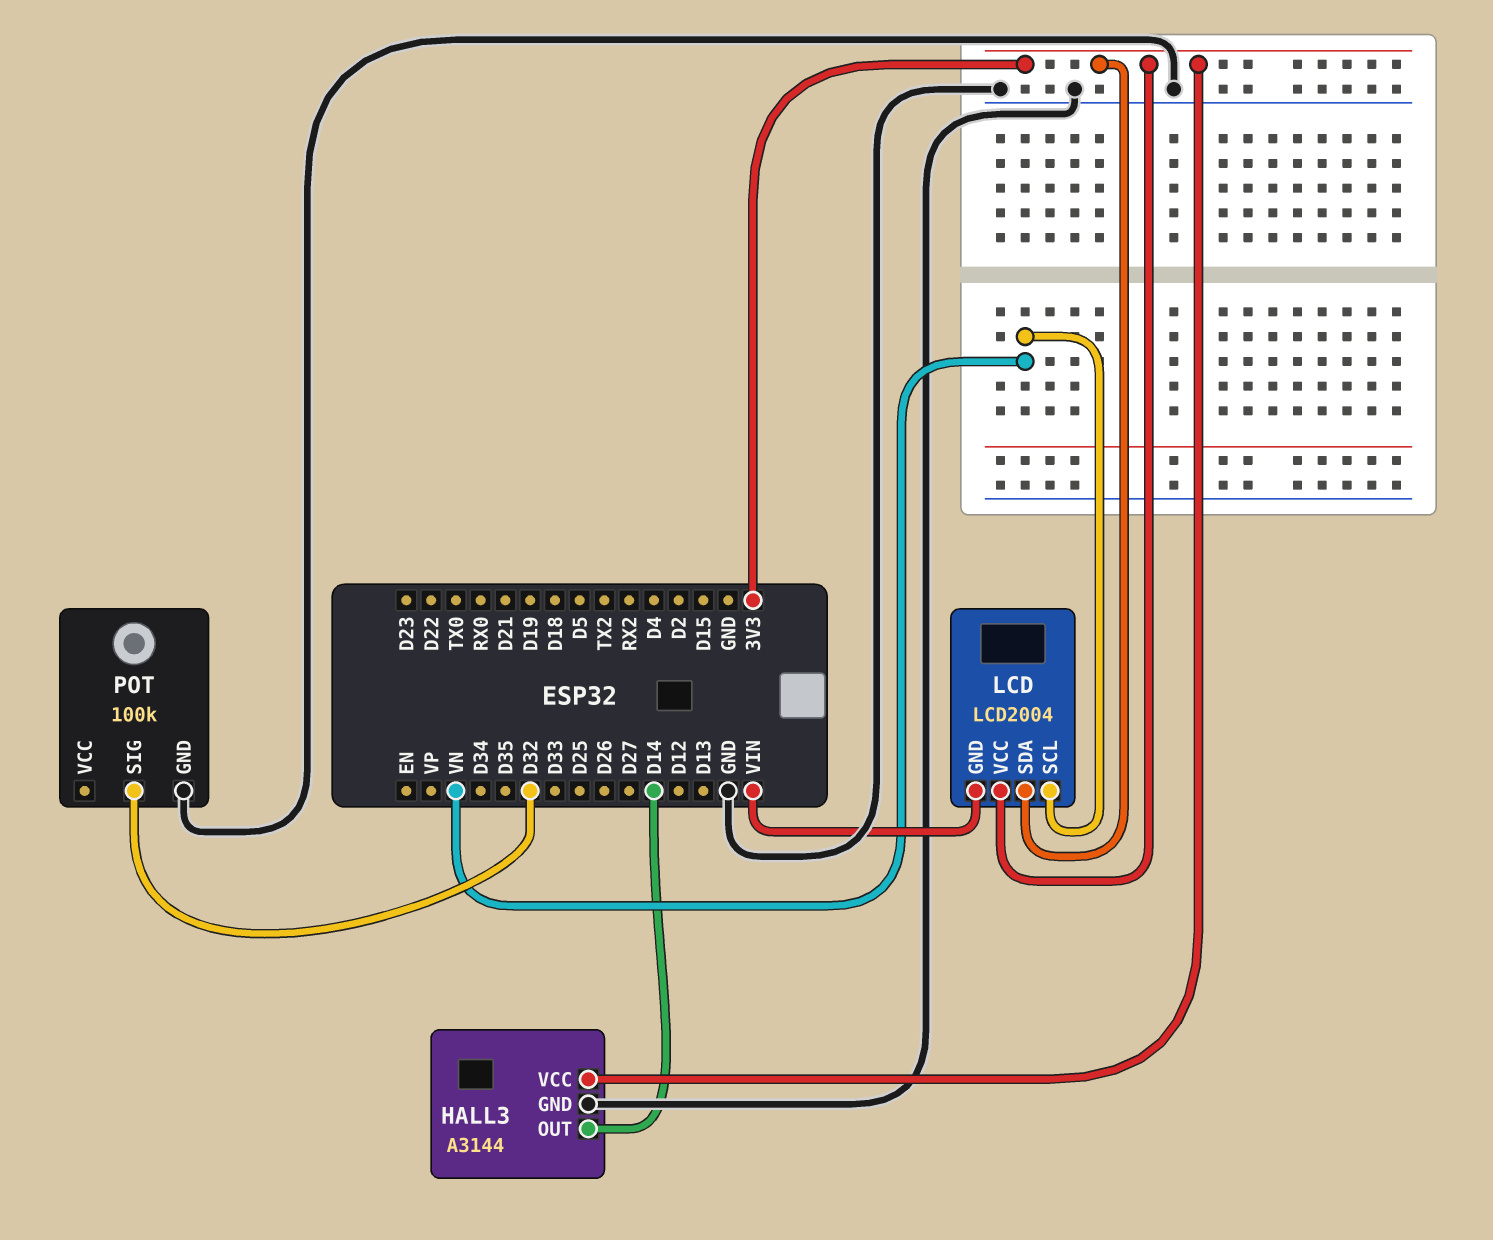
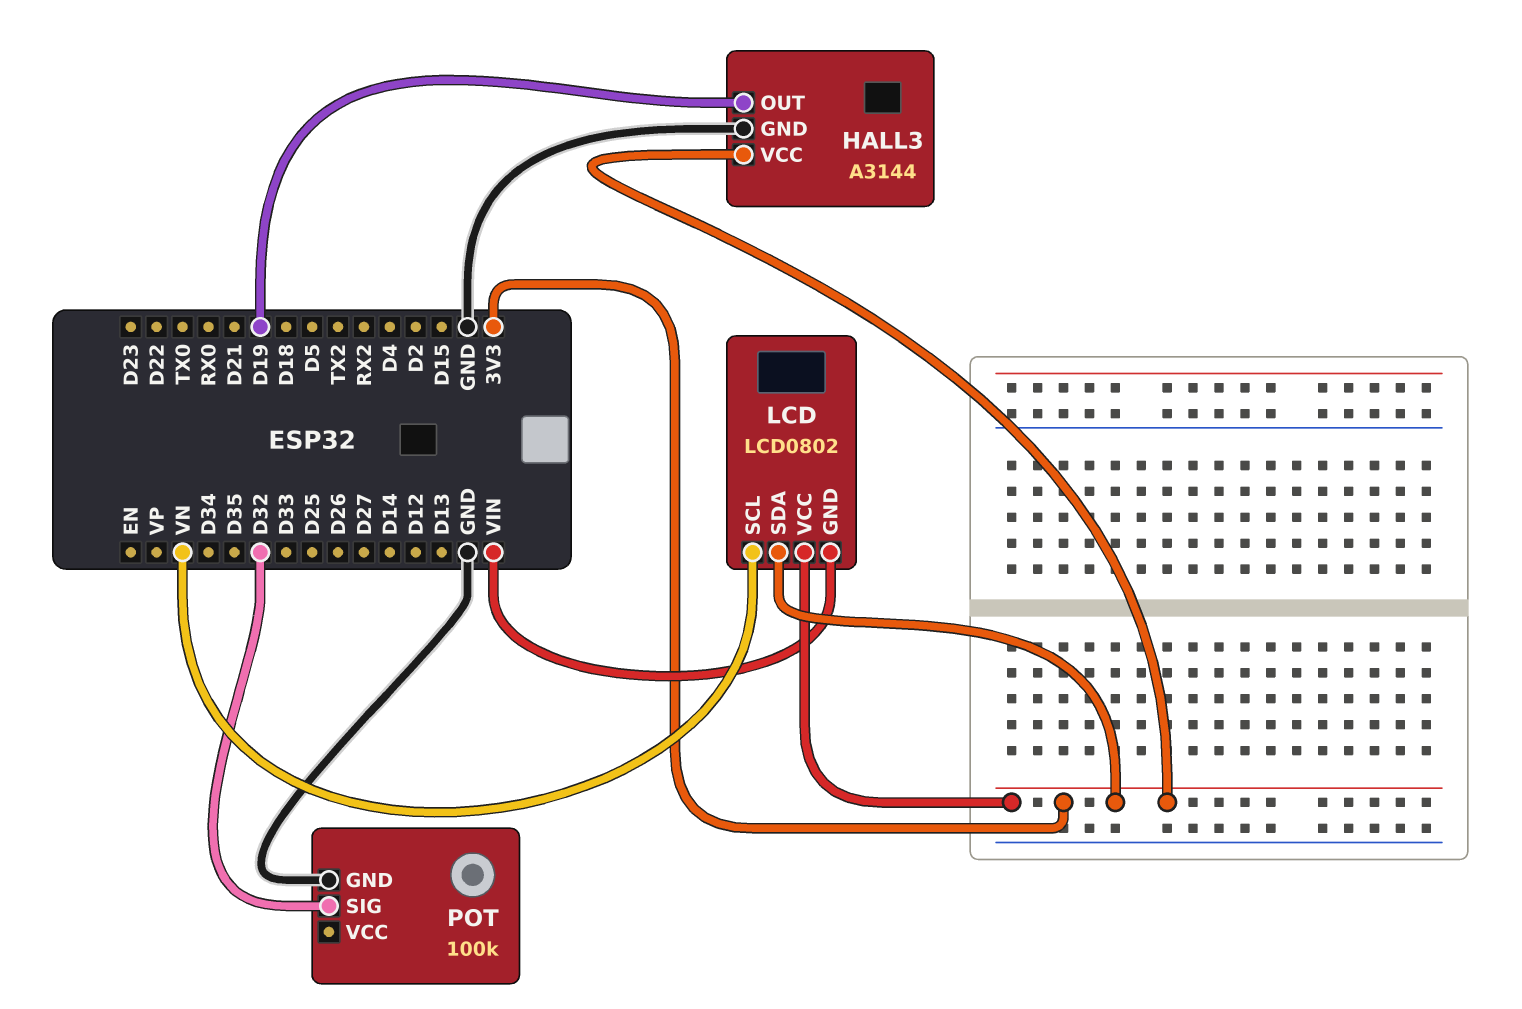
HALL3 pin OUT: D14 -> D19
LCD: LCD2004 -> LCD0802

